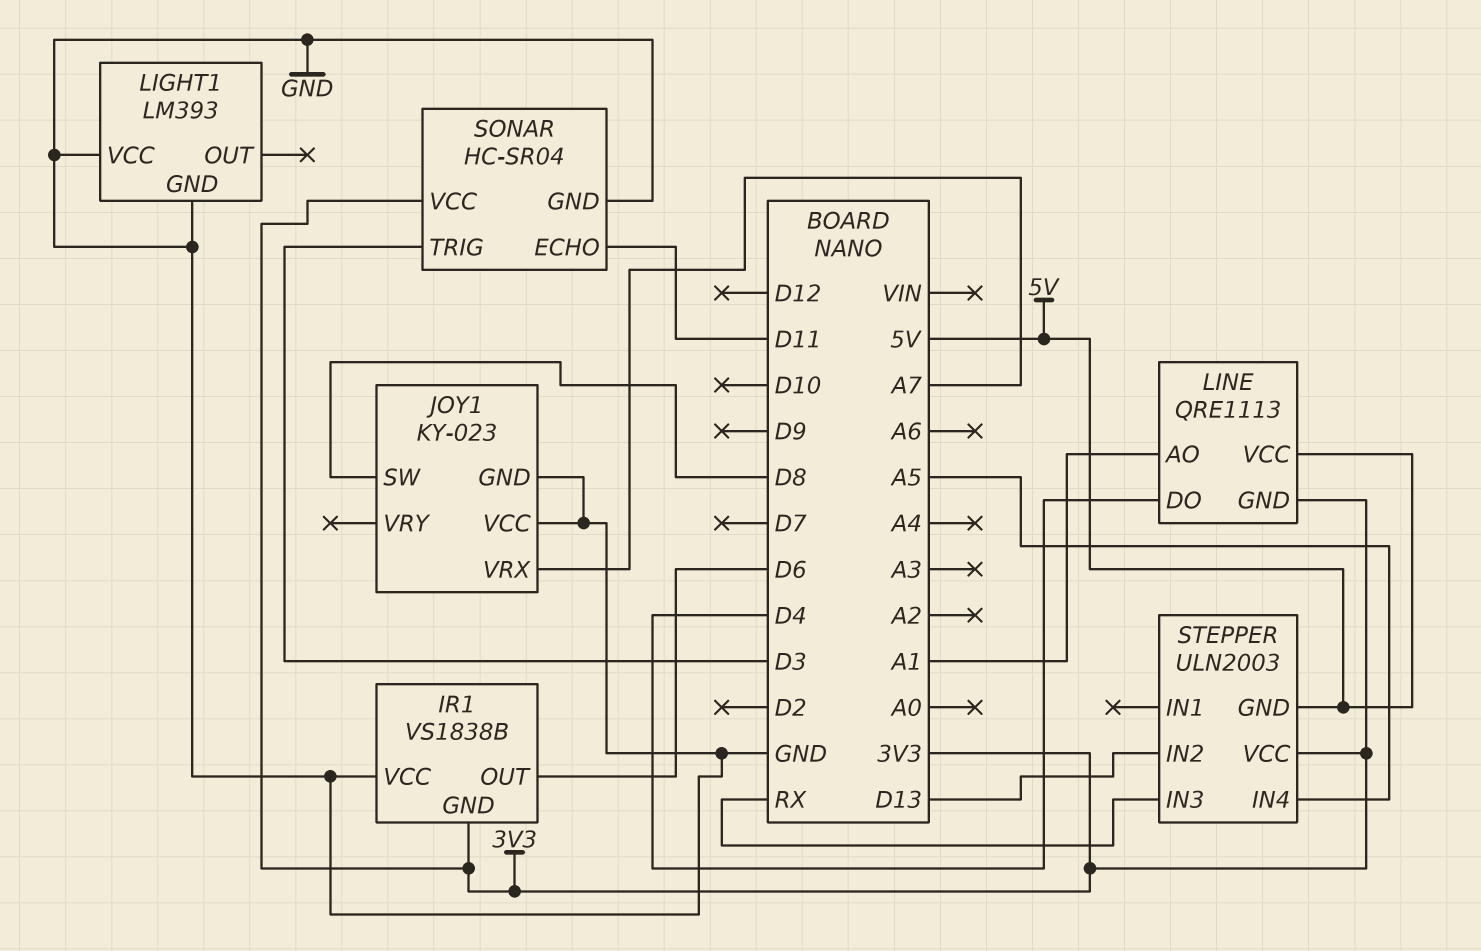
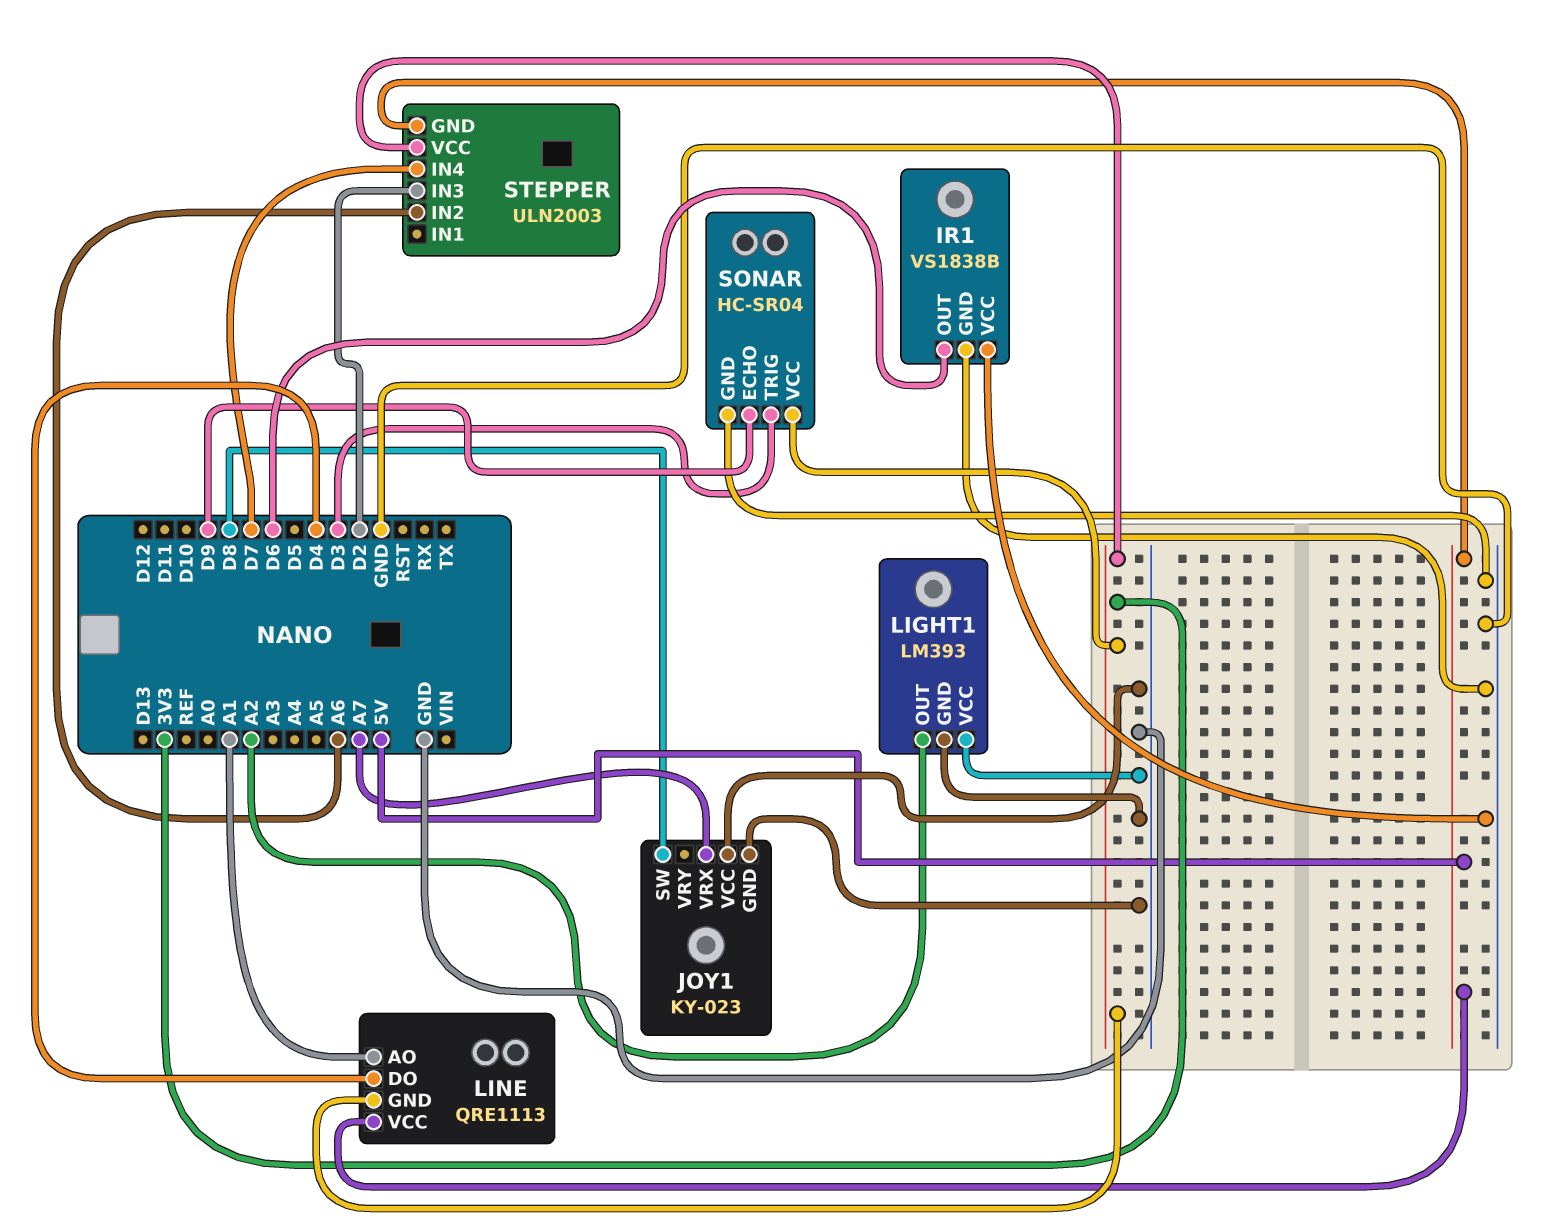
IR1 pin GND: 3V3 -> GND
LIGHT1 pin OUT: none -> A2
SONAR pin ECHO: D11 -> D9
STEPPER pin IN2: D13 -> A6
STEPPER pin IN3: RX -> D2
STEPPER pin IN4: A5 -> D7

